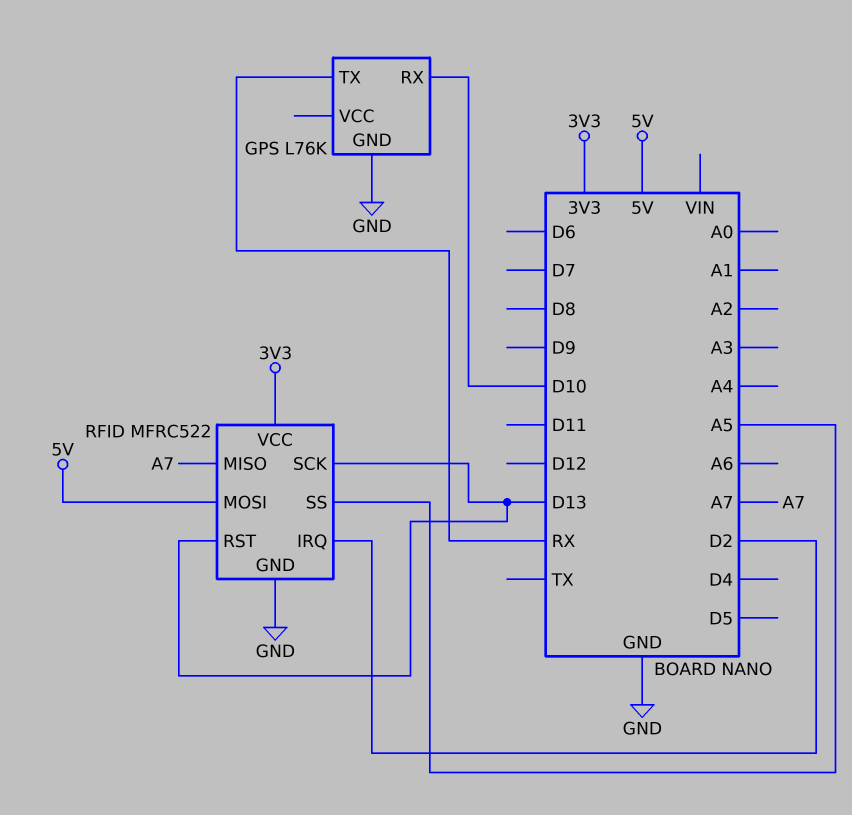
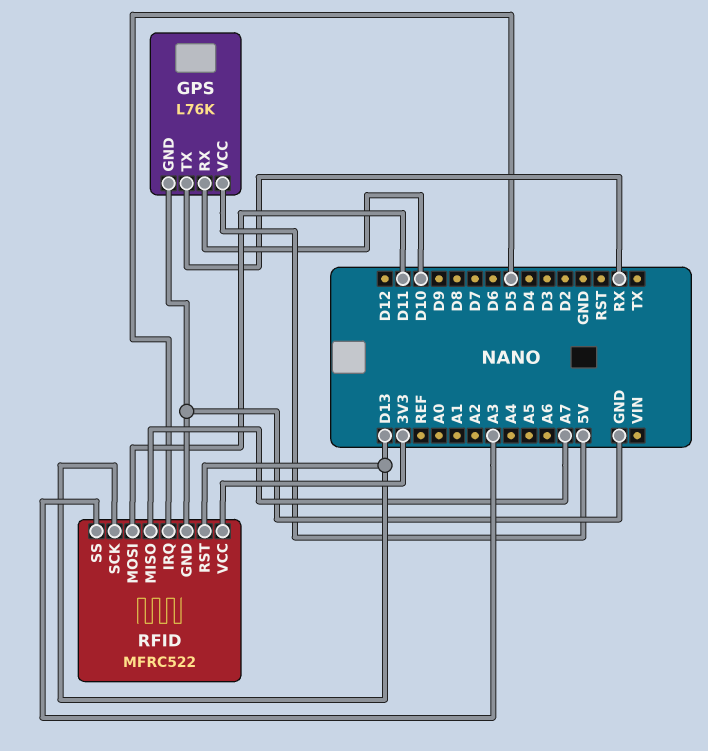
GPS pin VCC: none -> 5V
RFID pin IRQ: D2 -> D5
RFID pin MOSI: 5V -> D11
RFID pin SS: A5 -> A3

